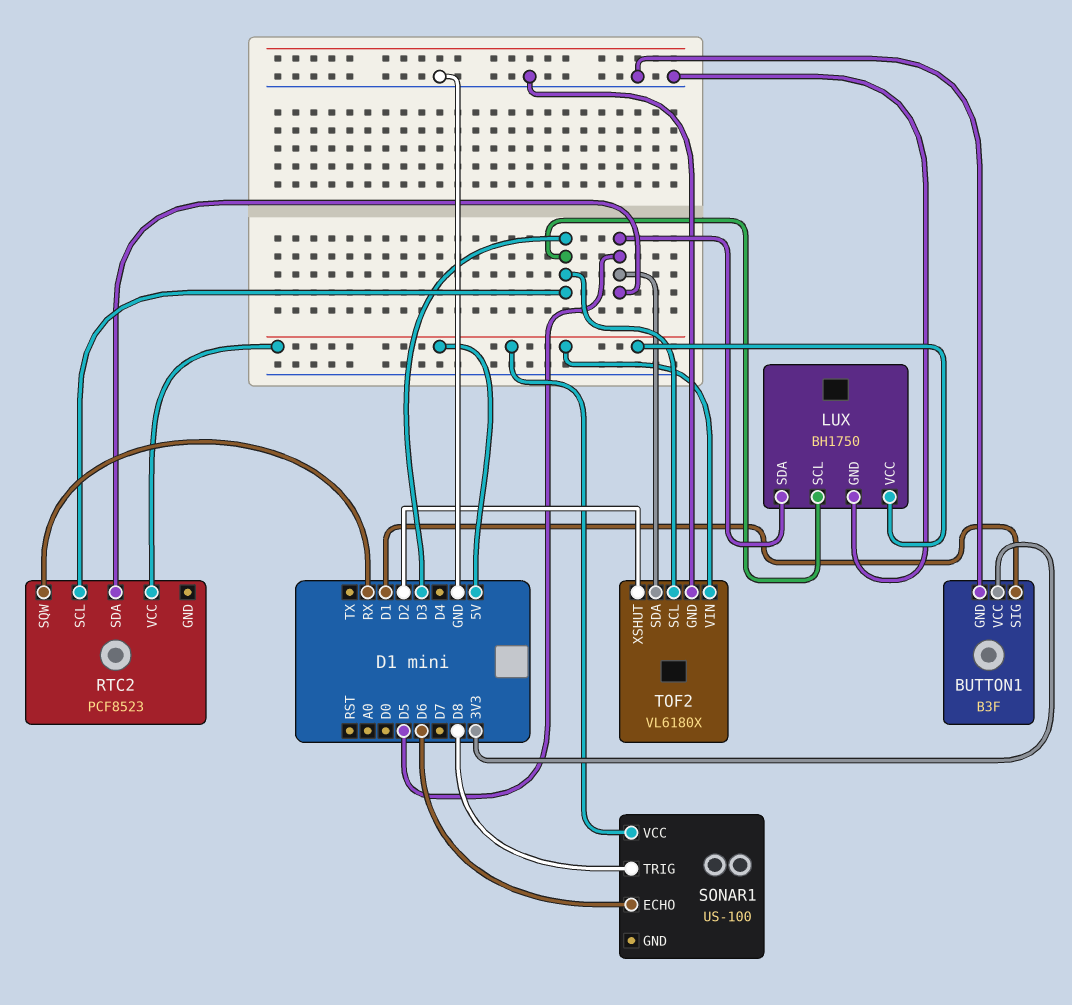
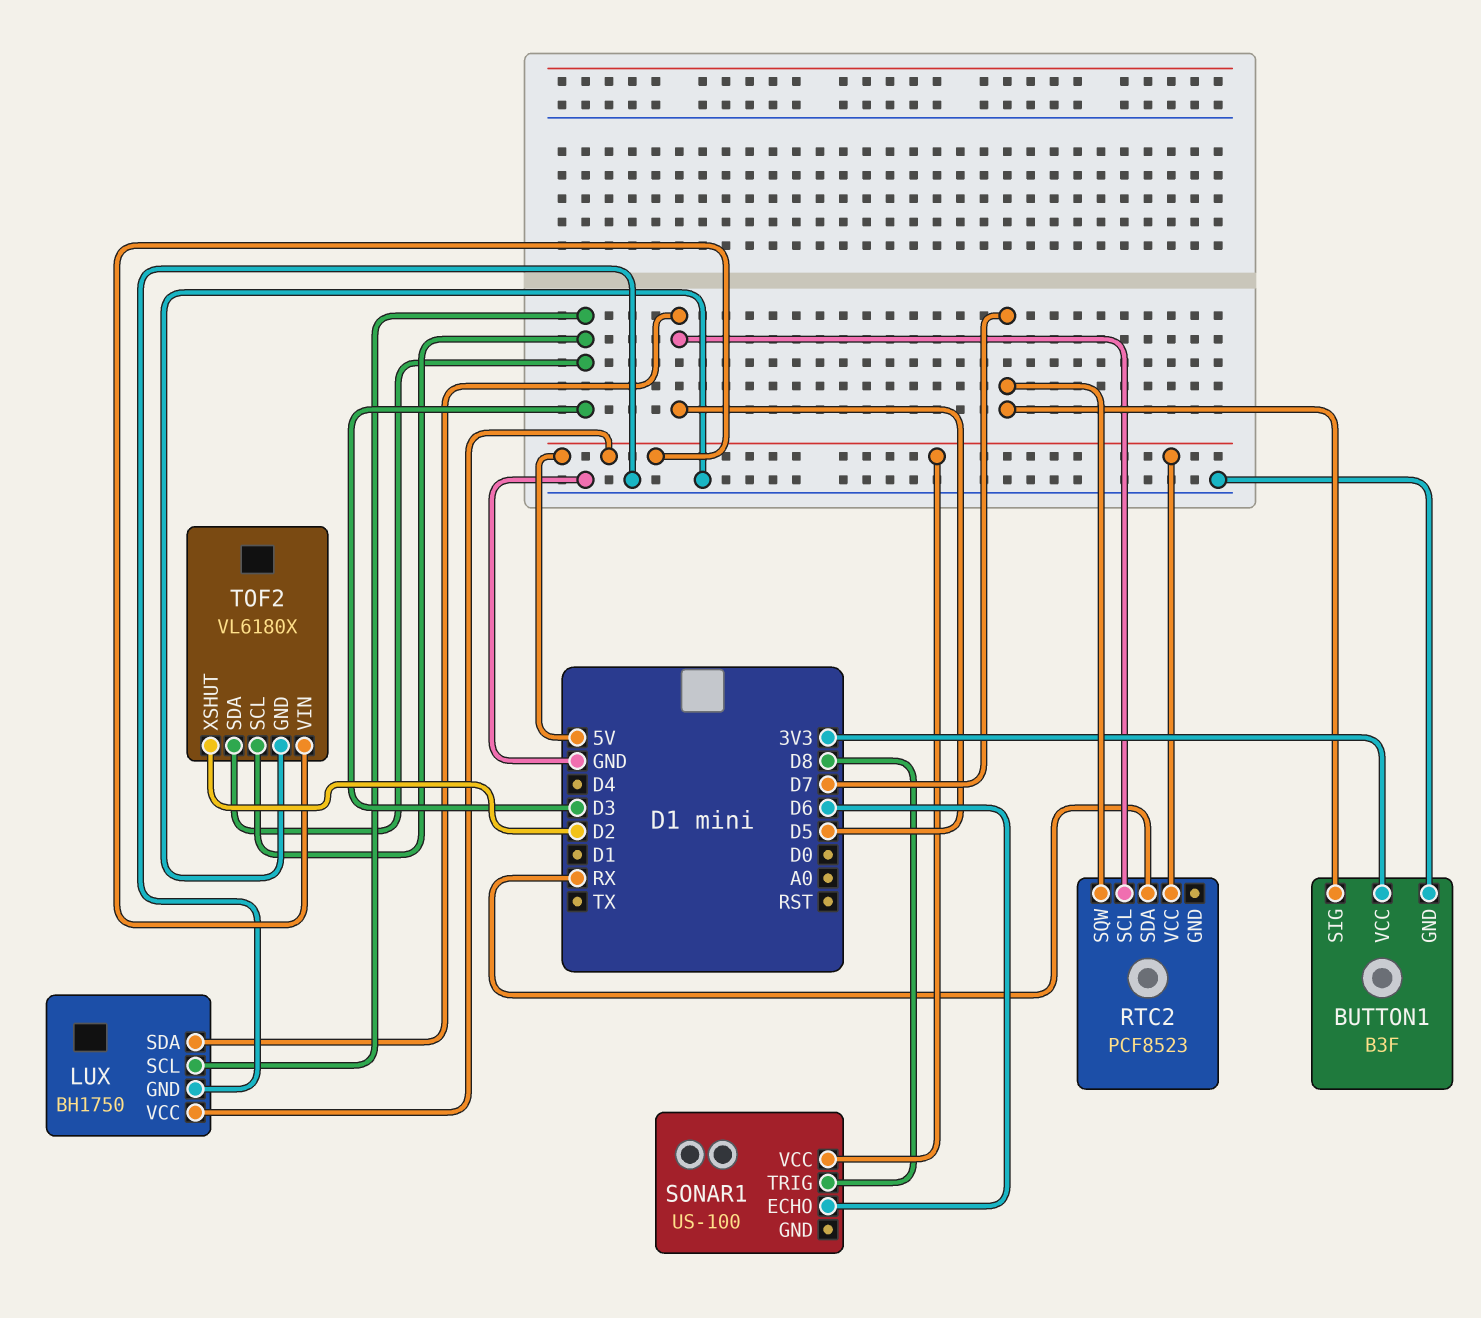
BUTTON1 pin SIG: D1 -> D7
RTC2 pin SCL: D3 -> D5
RTC2 pin SDA: D5 -> RX
RTC2 pin SQW: RX -> D7
TOF2 pin SDA: D5 -> D3

